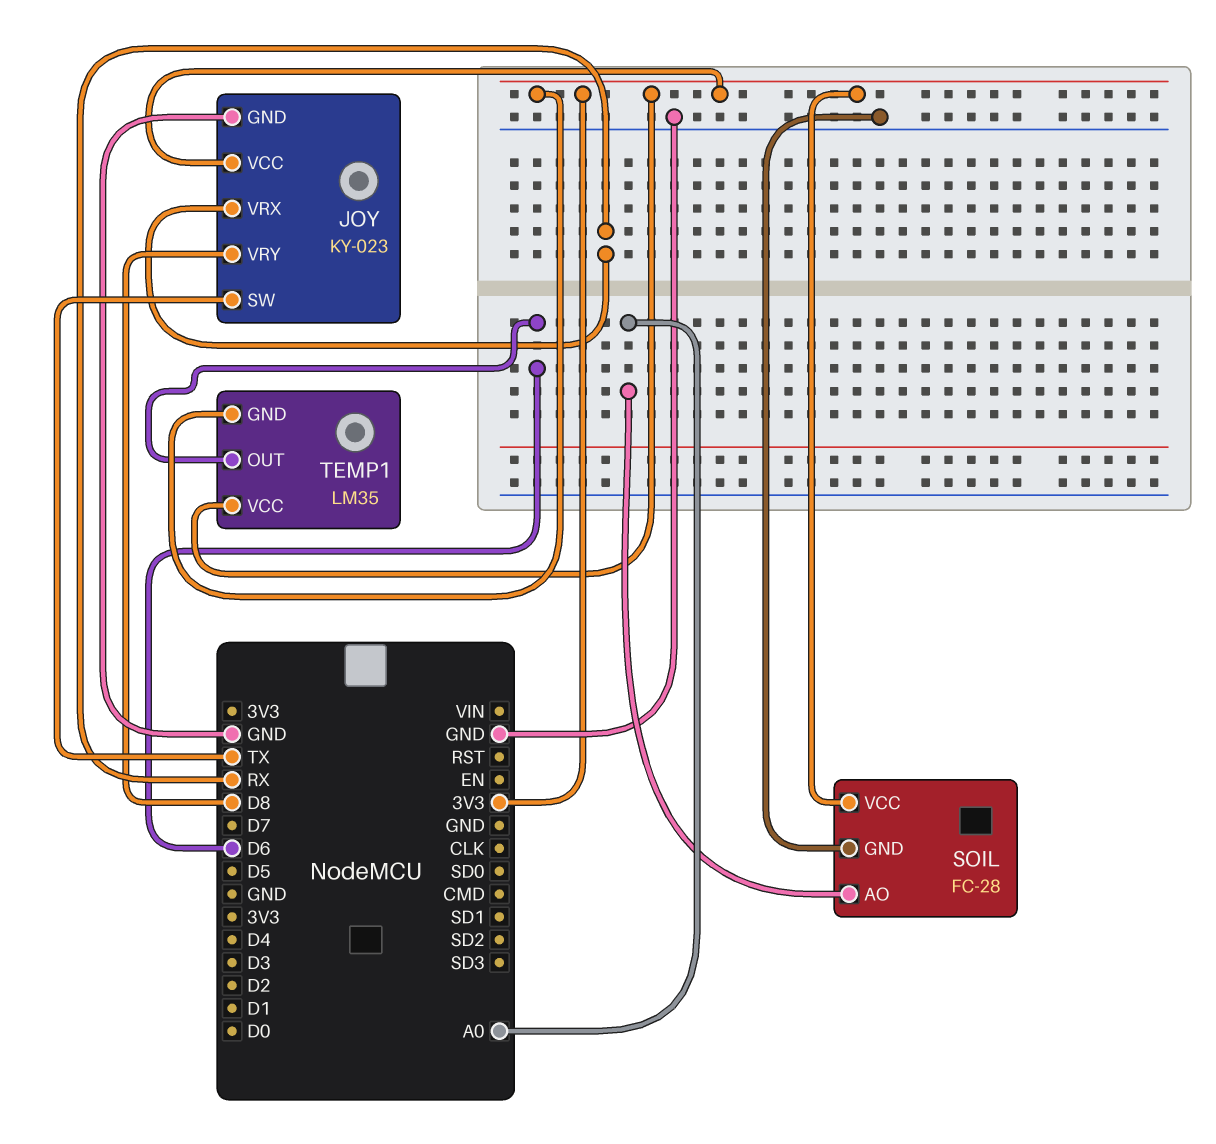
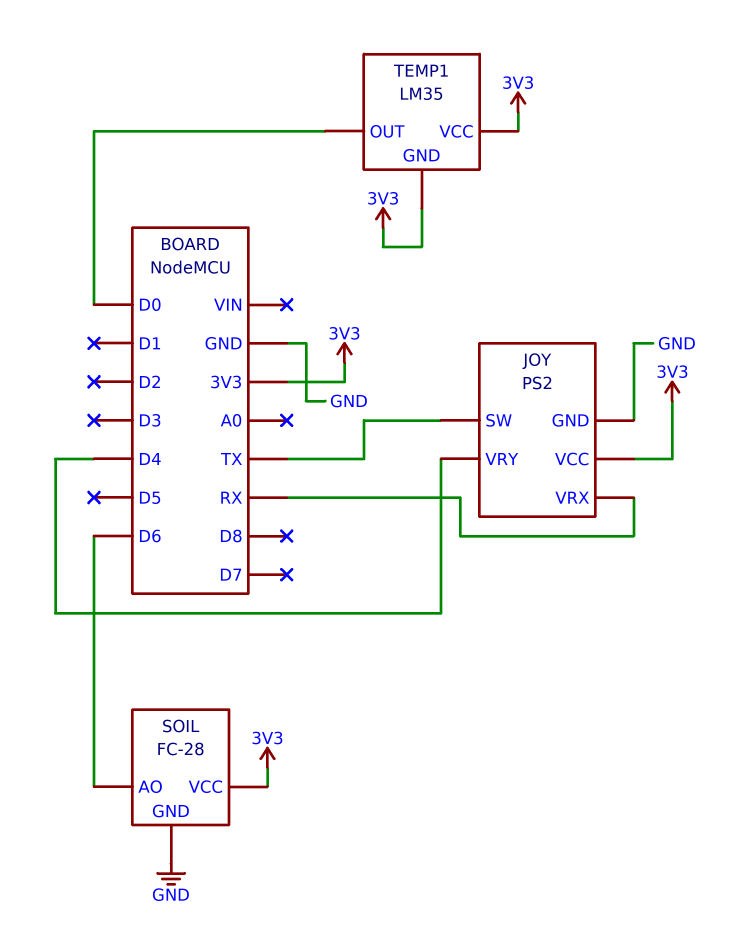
JOY: KY-023 -> PS2
JOY pin VRY: D8 -> D4
SOIL pin AO: A0 -> D6
TEMP1 pin OUT: D6 -> D0

